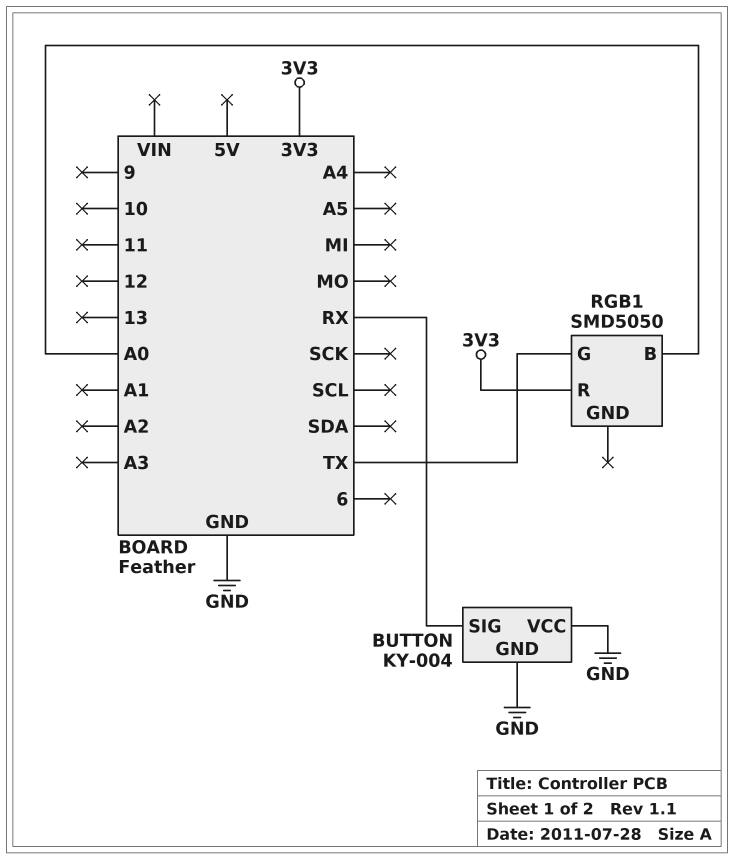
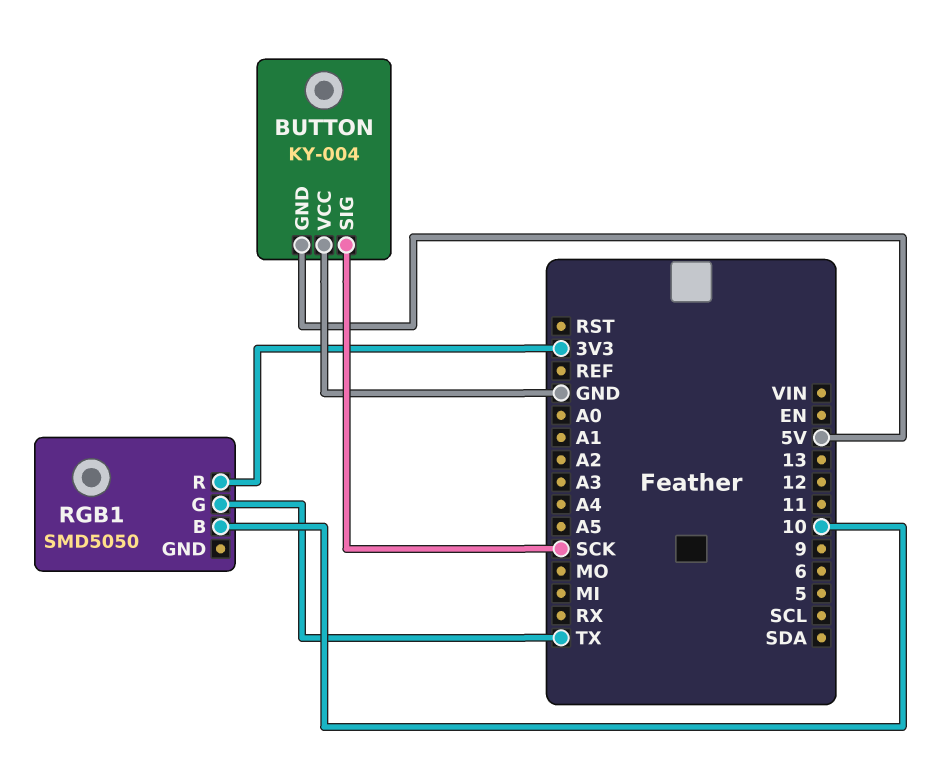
BUTTON pin GND: GND -> 5V
BUTTON pin SIG: RX -> SCK
RGB1 pin B: A0 -> 10

